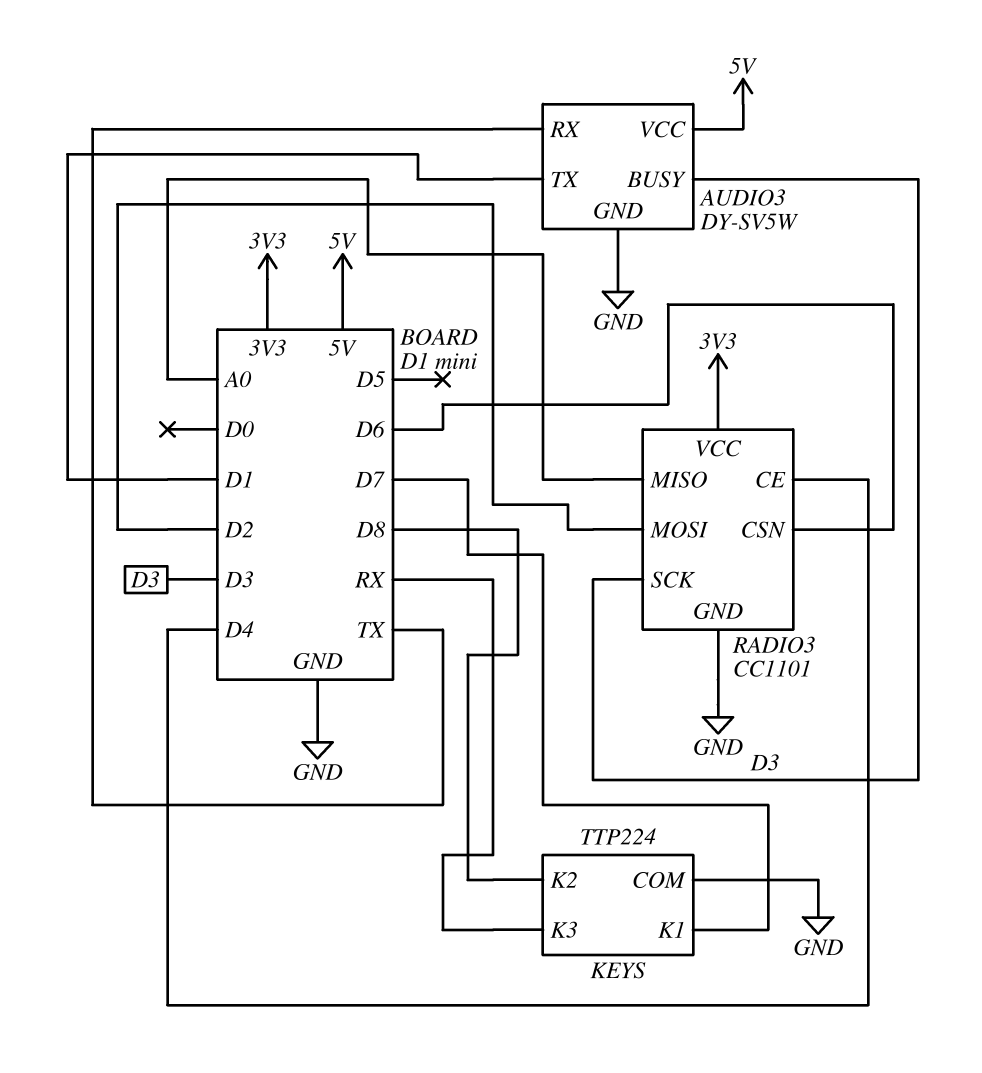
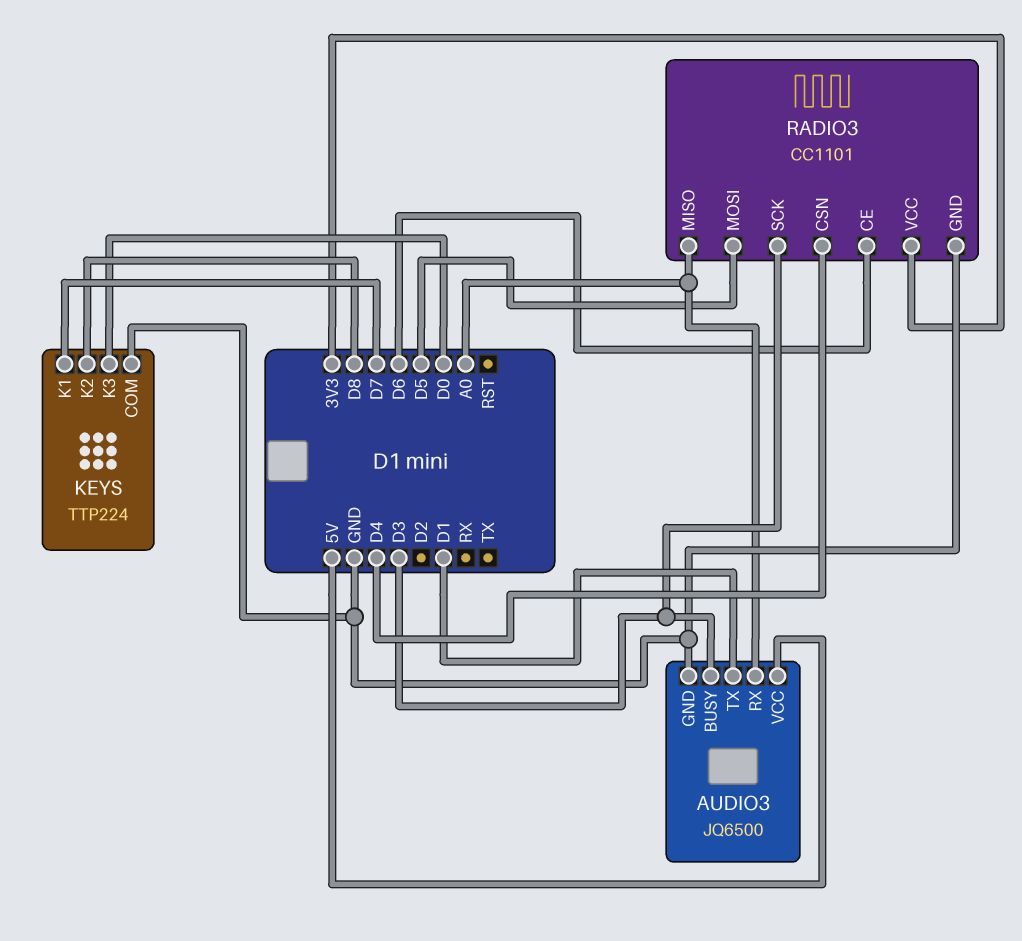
AUDIO3: DY-SV5W -> JQ6500
AUDIO3 pin RX: TX -> A0
KEYS pin K3: RX -> D0
RADIO3 pin CE: D4 -> D6
RADIO3 pin CSN: D6 -> D4
RADIO3 pin MOSI: D2 -> D5

